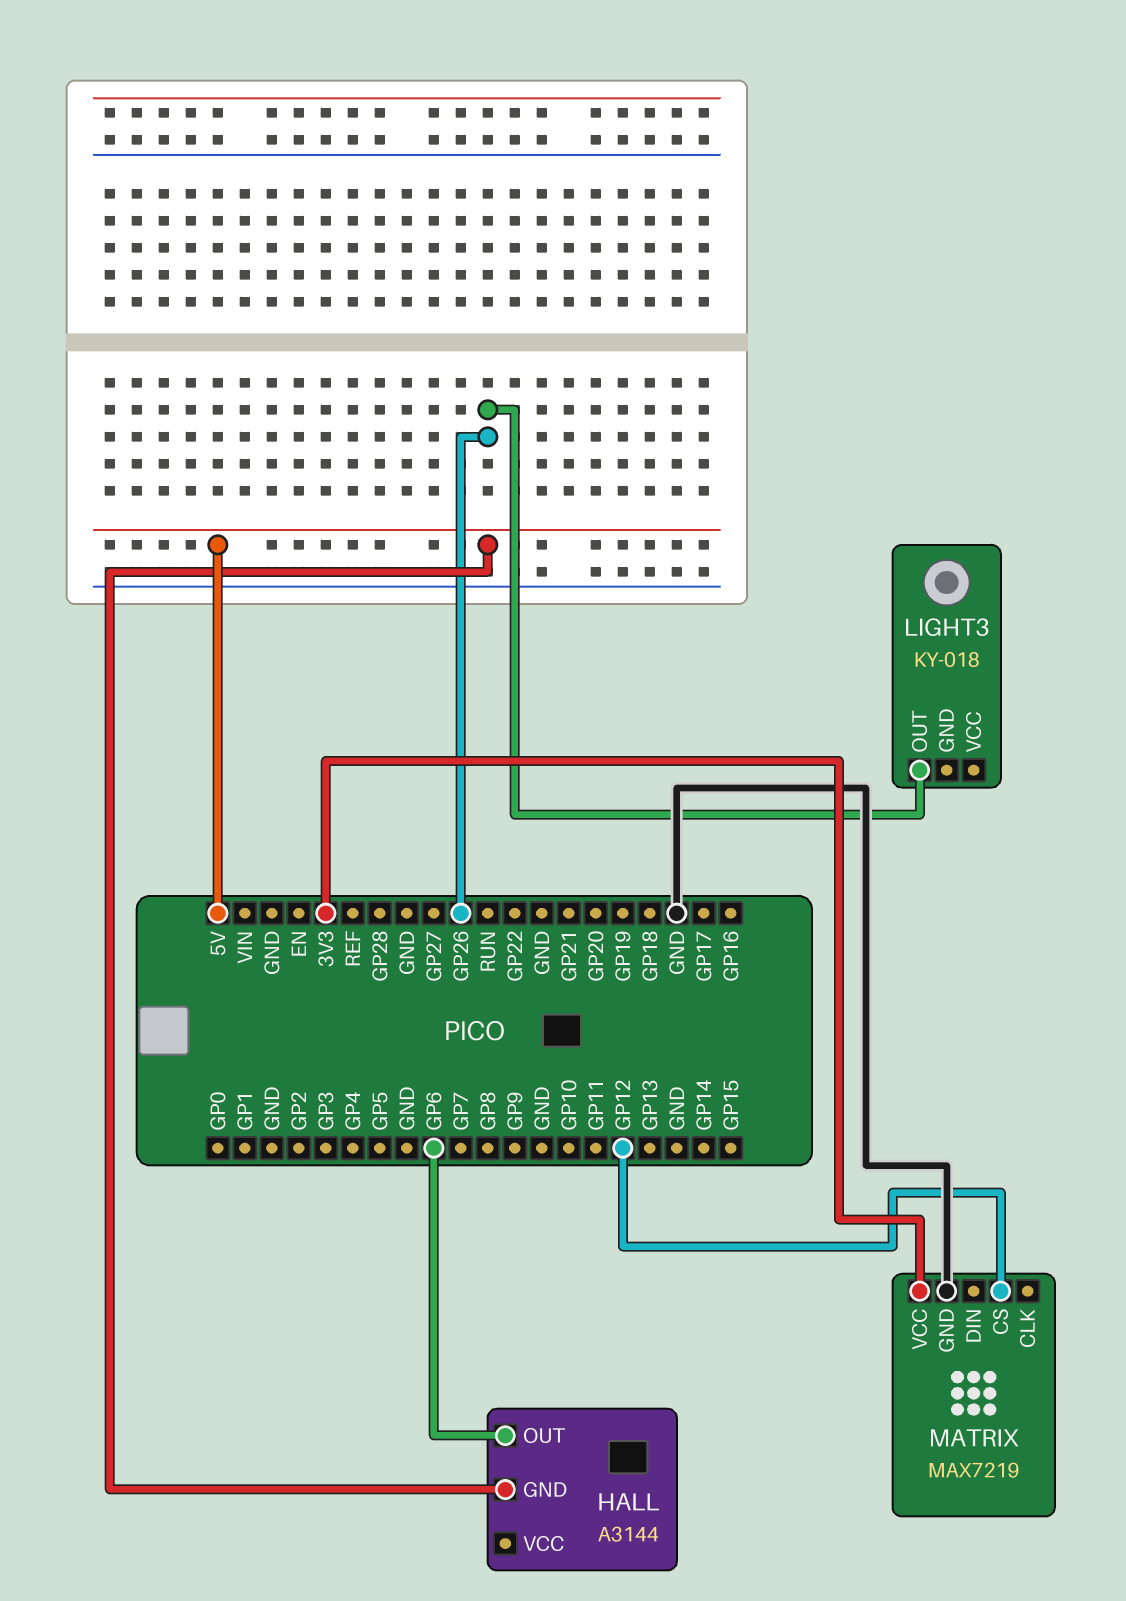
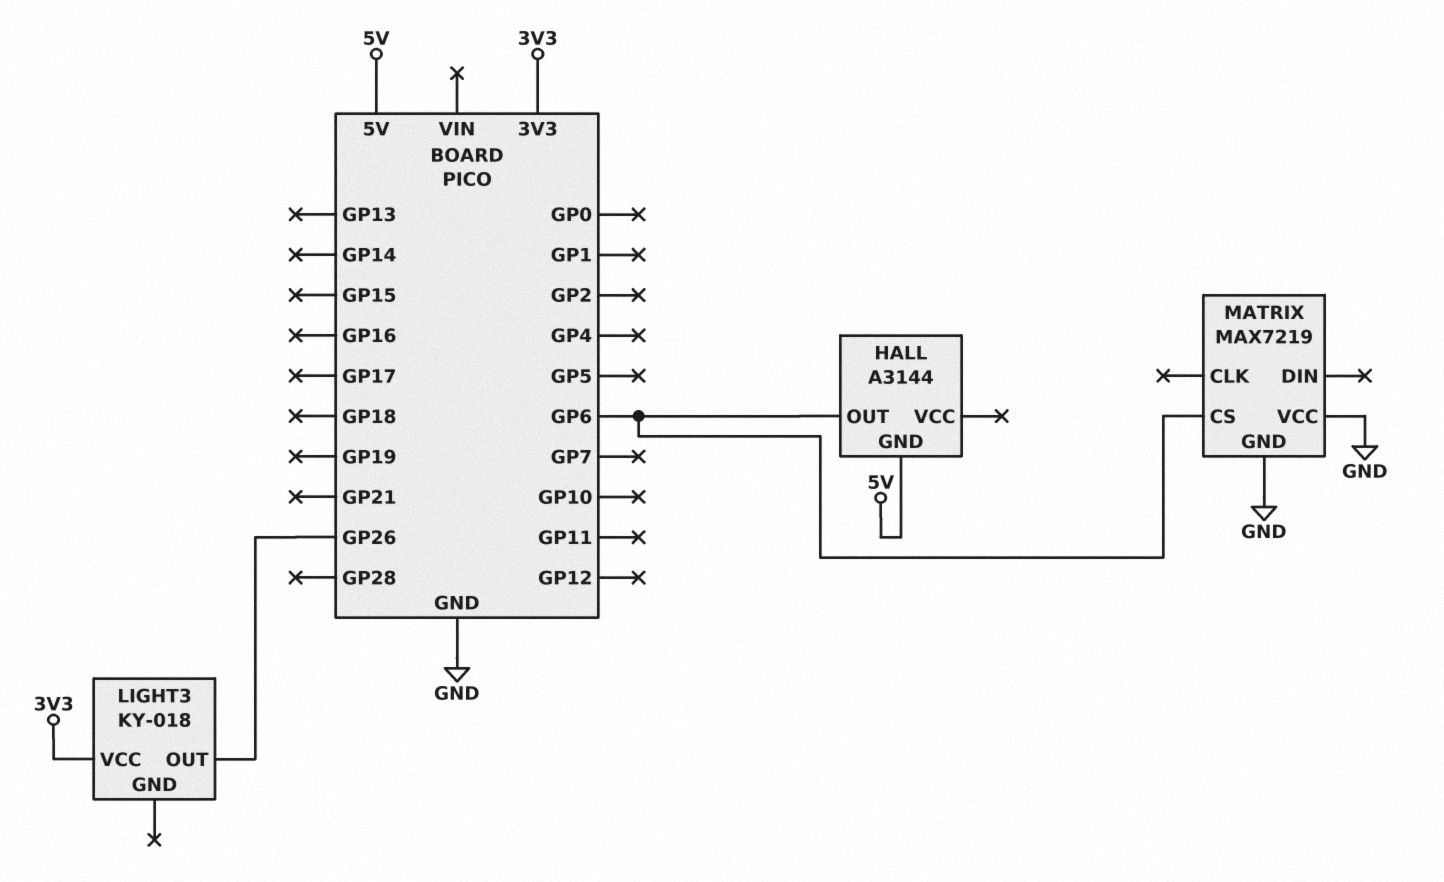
LIGHT3 pin VCC: none -> 3V3
MATRIX pin CS: GP12 -> GP6
MATRIX pin VCC: 3V3 -> GND

